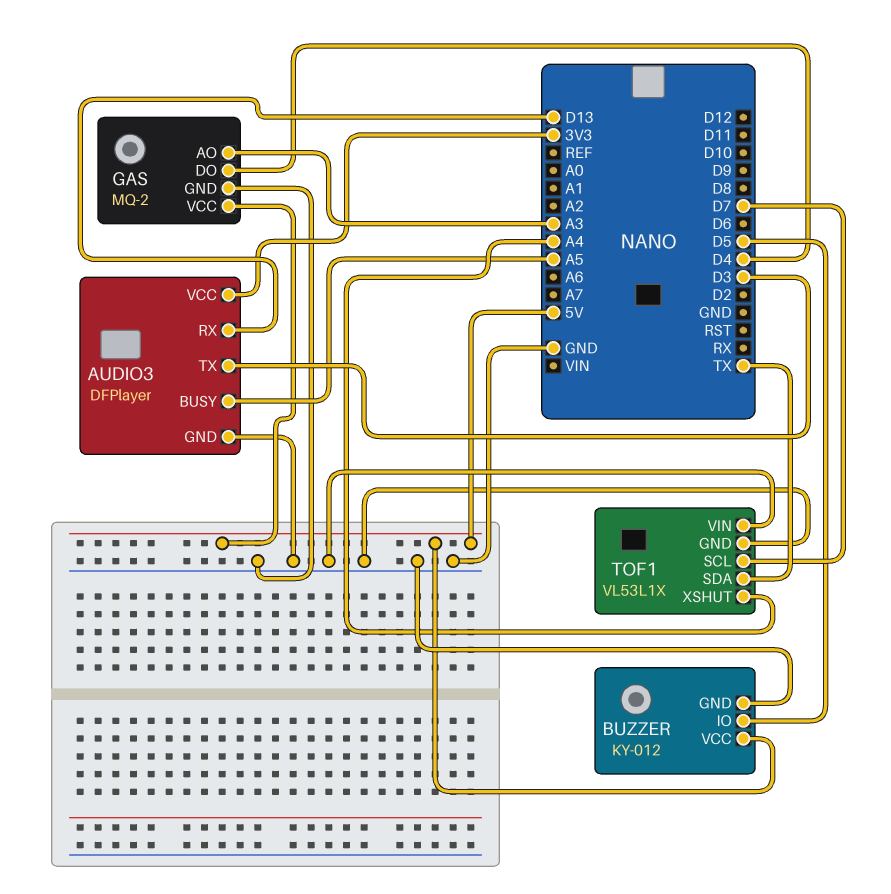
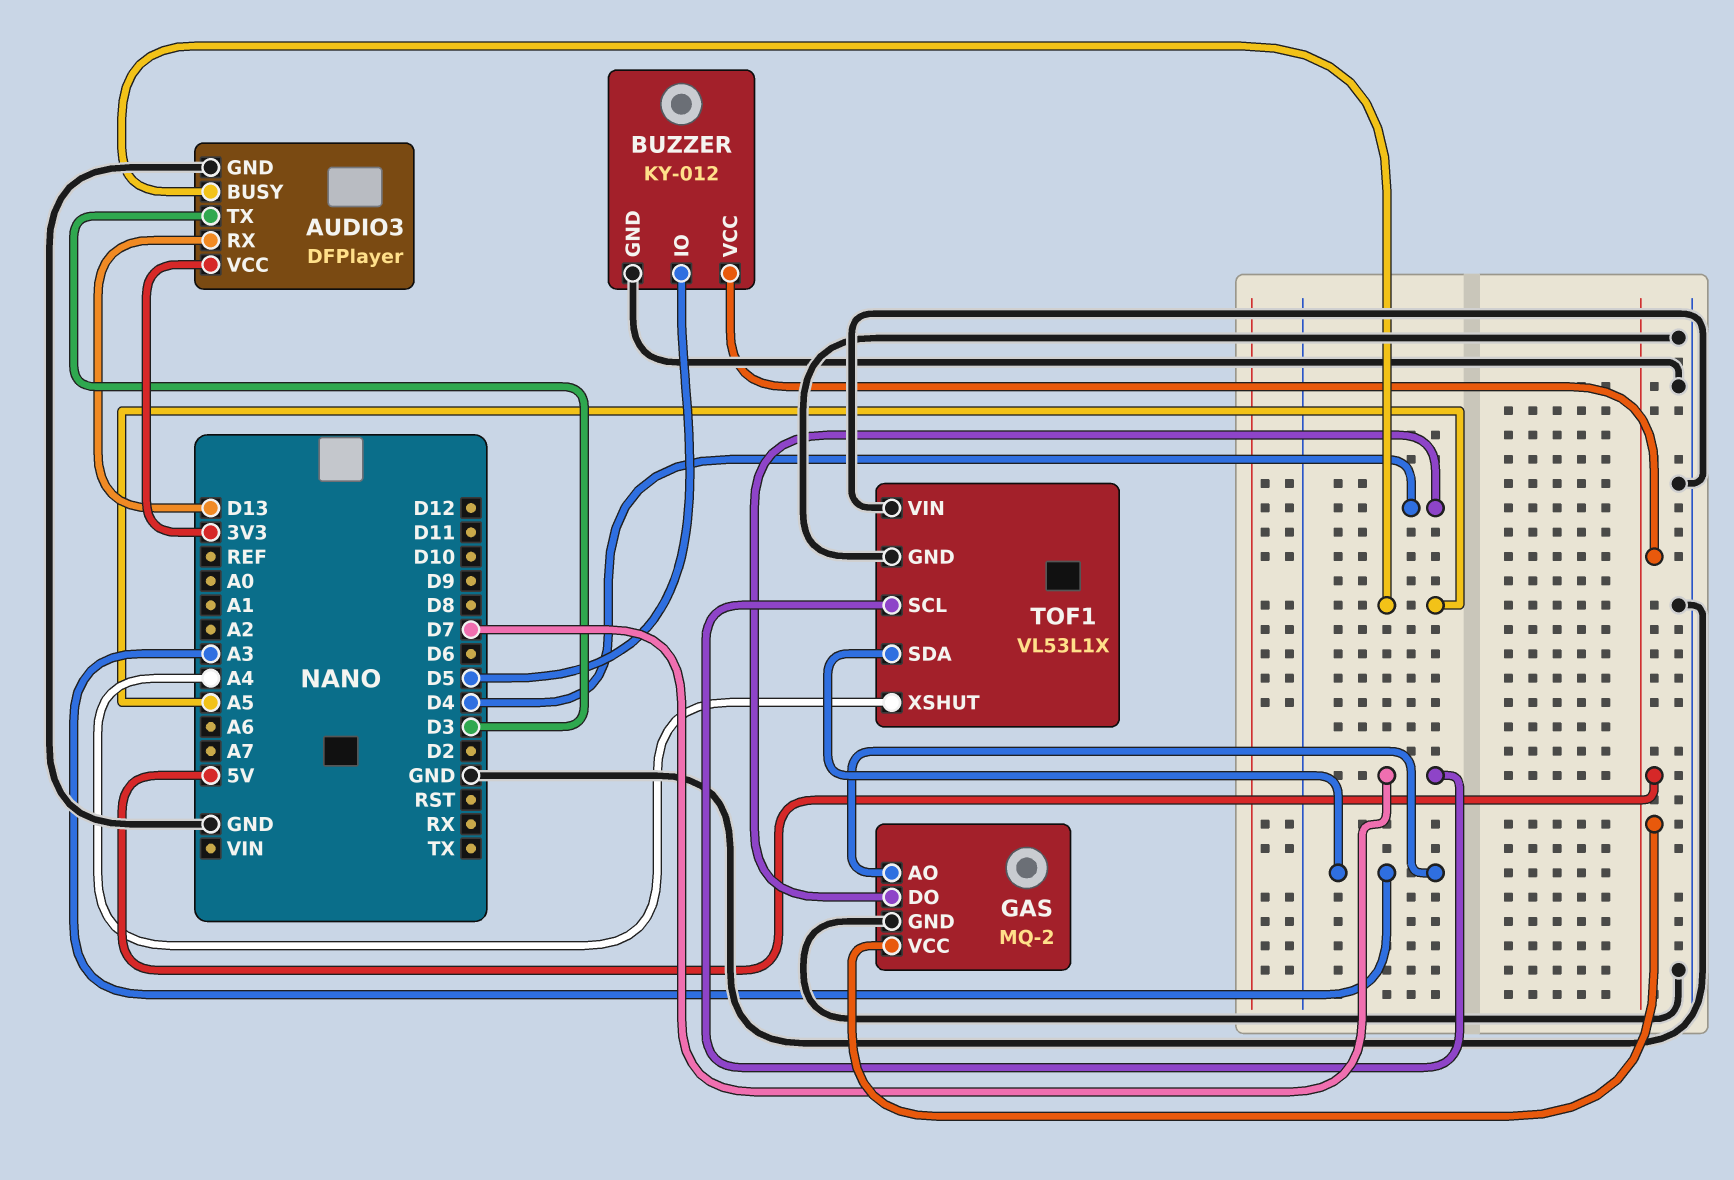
TOF1 pin SDA: TX -> A3

